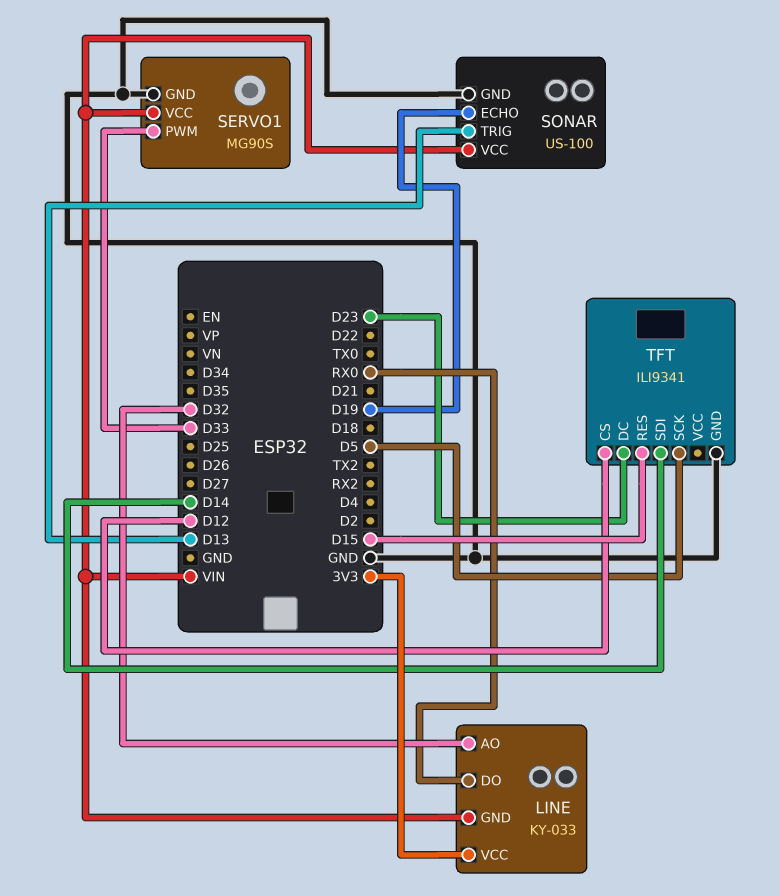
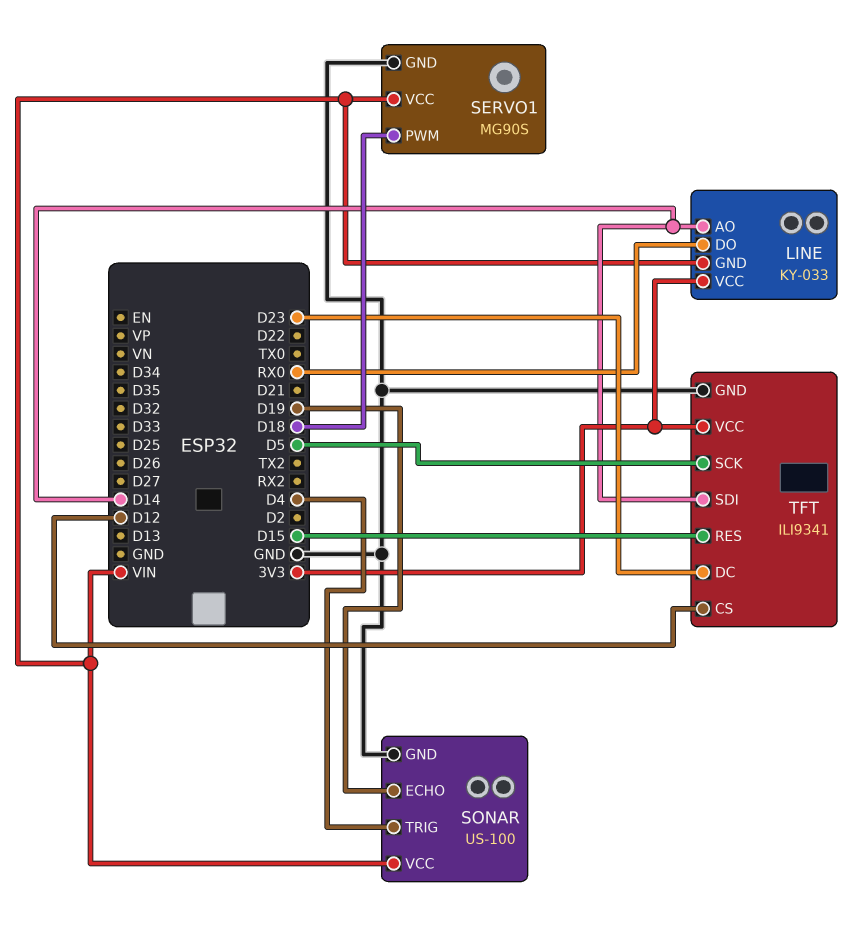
LINE pin AO: D32 -> D14
SERVO1 pin PWM: D33 -> D18
SONAR pin TRIG: D13 -> D4
TFT pin VCC: none -> 3V3

